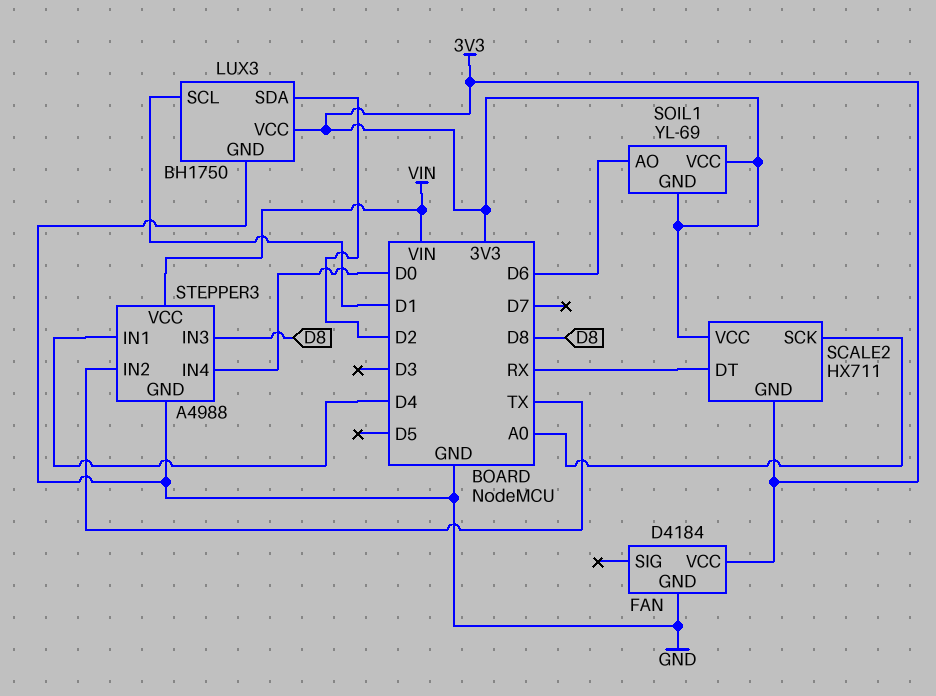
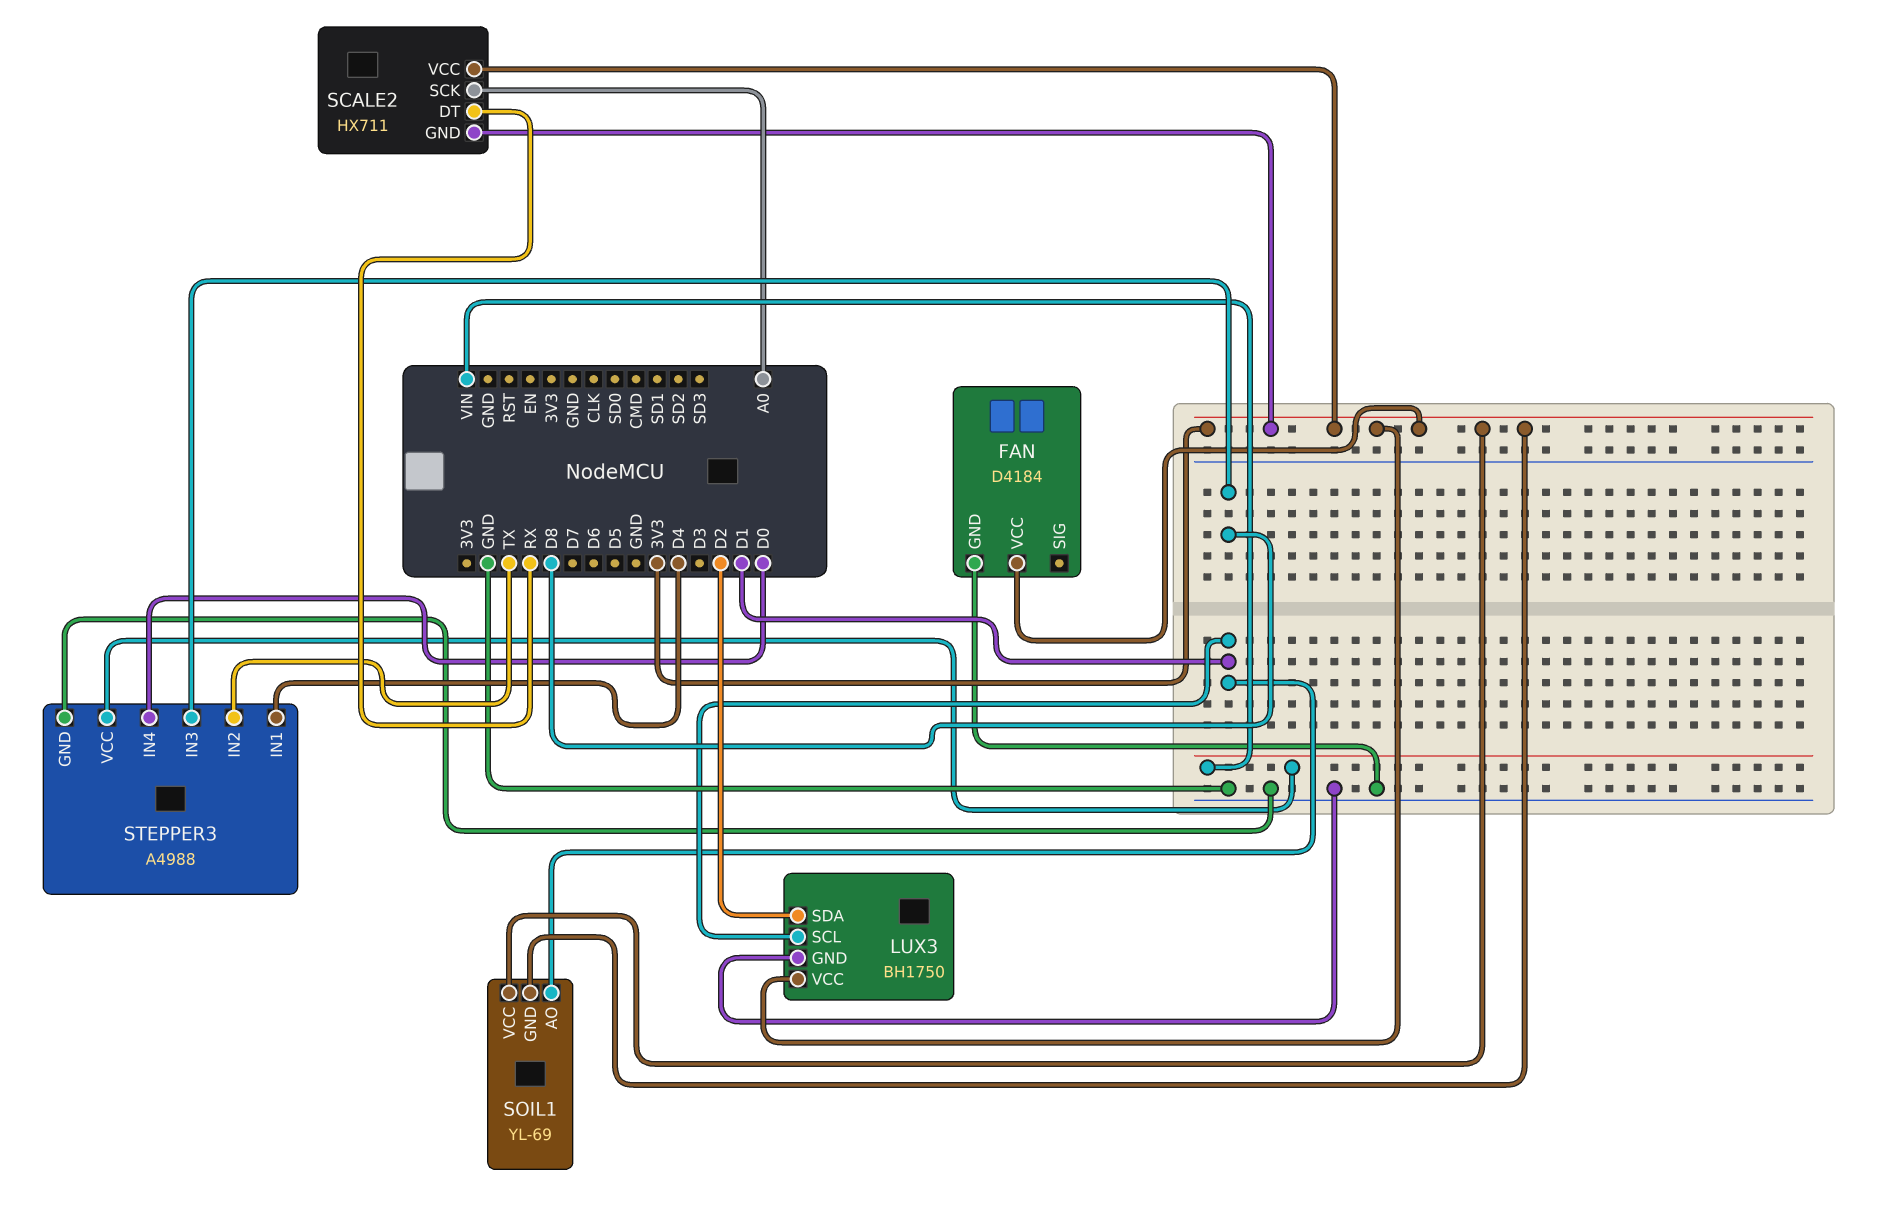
SOIL1 pin AO: D6 -> D1

